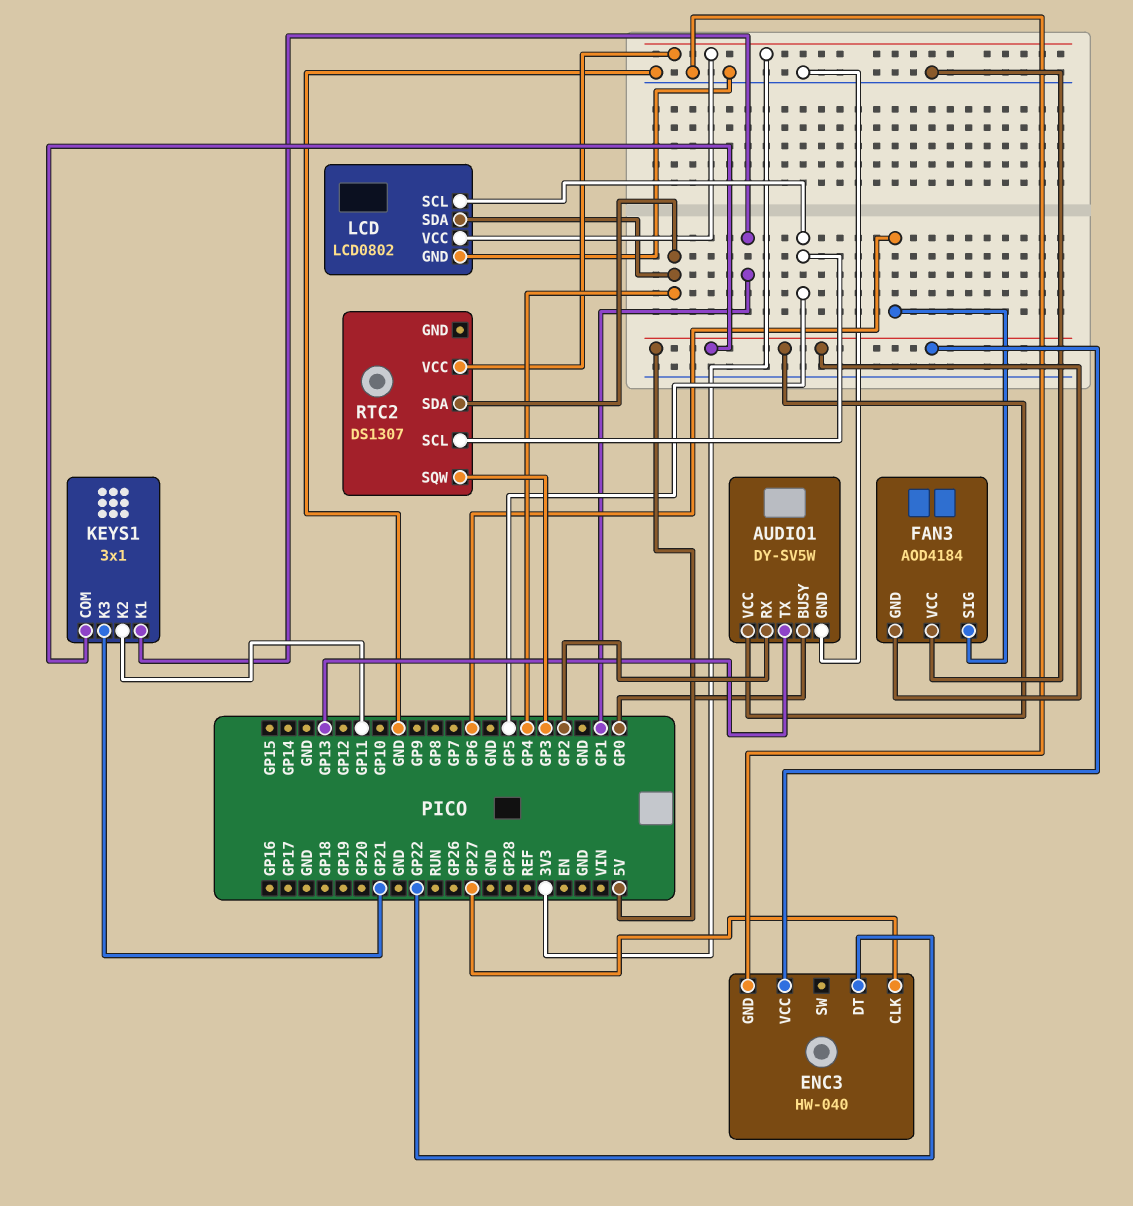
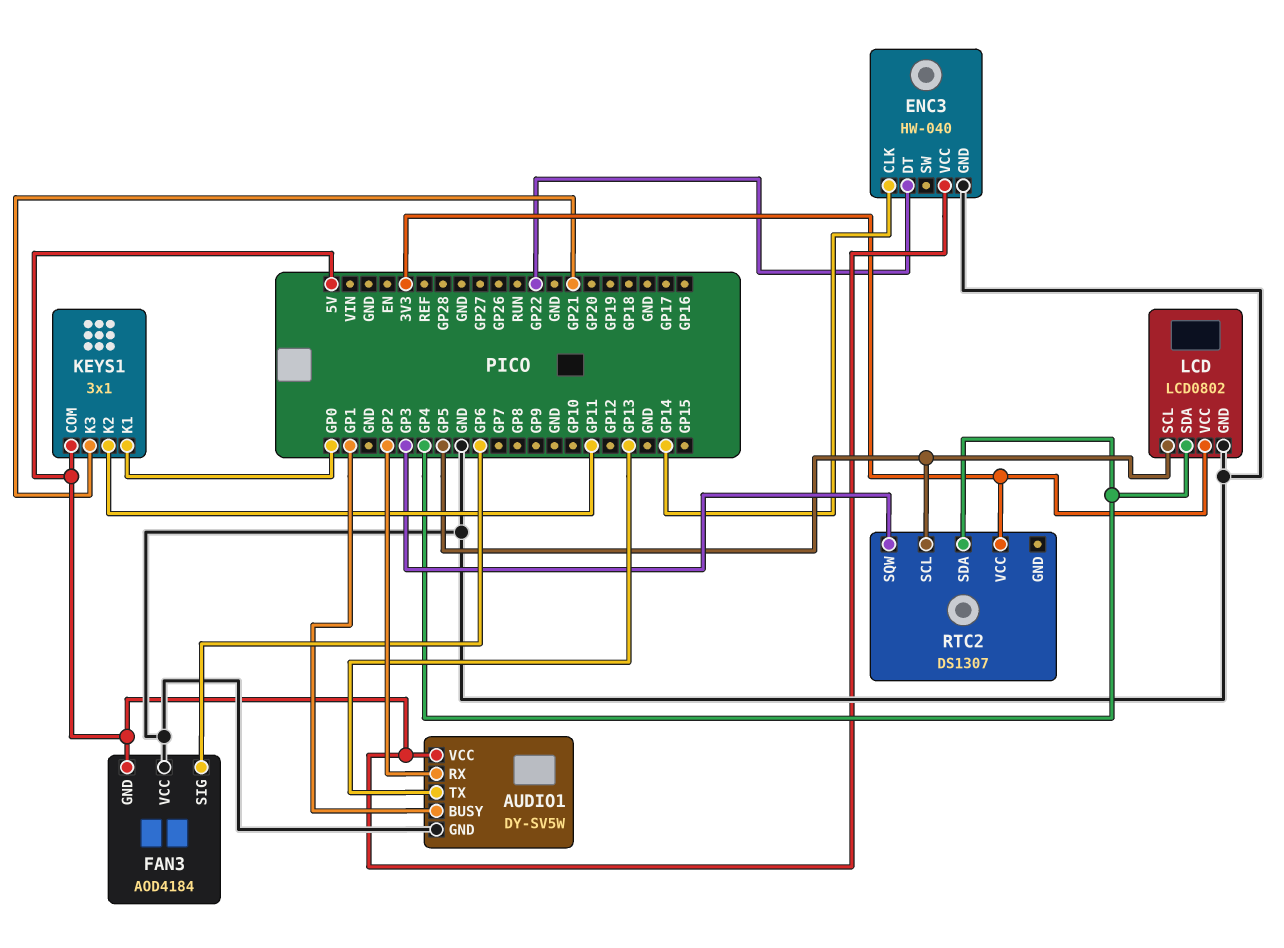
AUDIO1 pin BUSY: GP0 -> GP1
ENC3 pin CLK: GP27 -> GP14
KEYS1 pin K1: GP1 -> GP0

